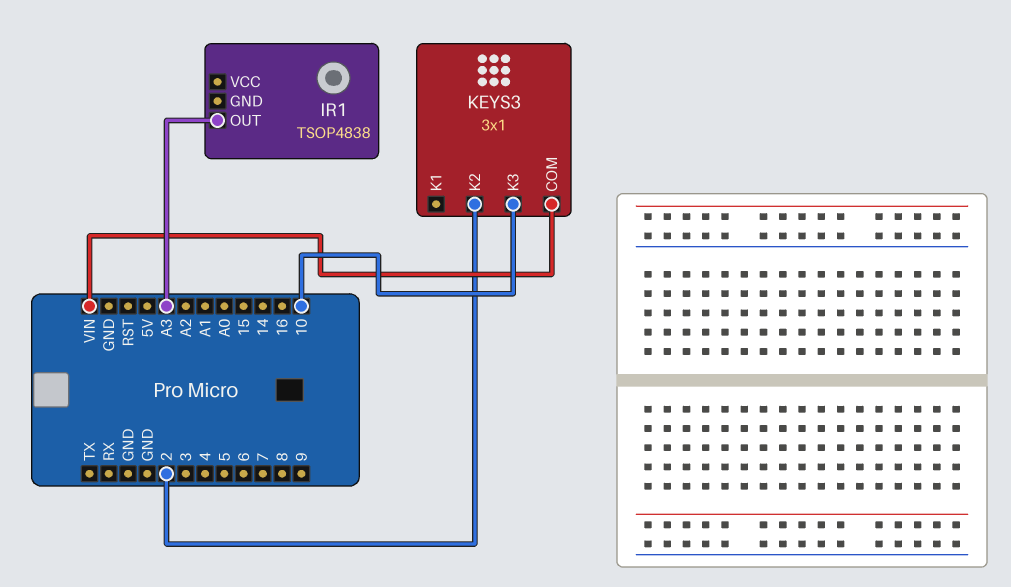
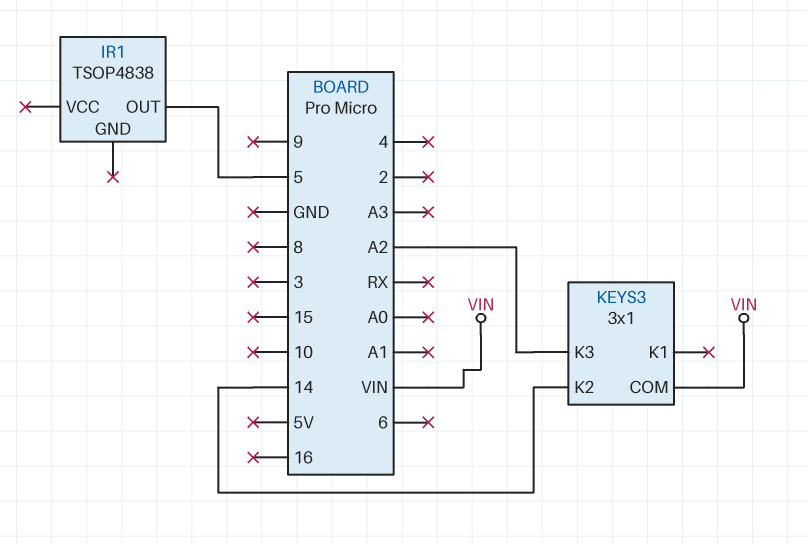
IR1 pin OUT: A3 -> 5
KEYS3 pin K2: 2 -> 14
KEYS3 pin K3: 10 -> A2

